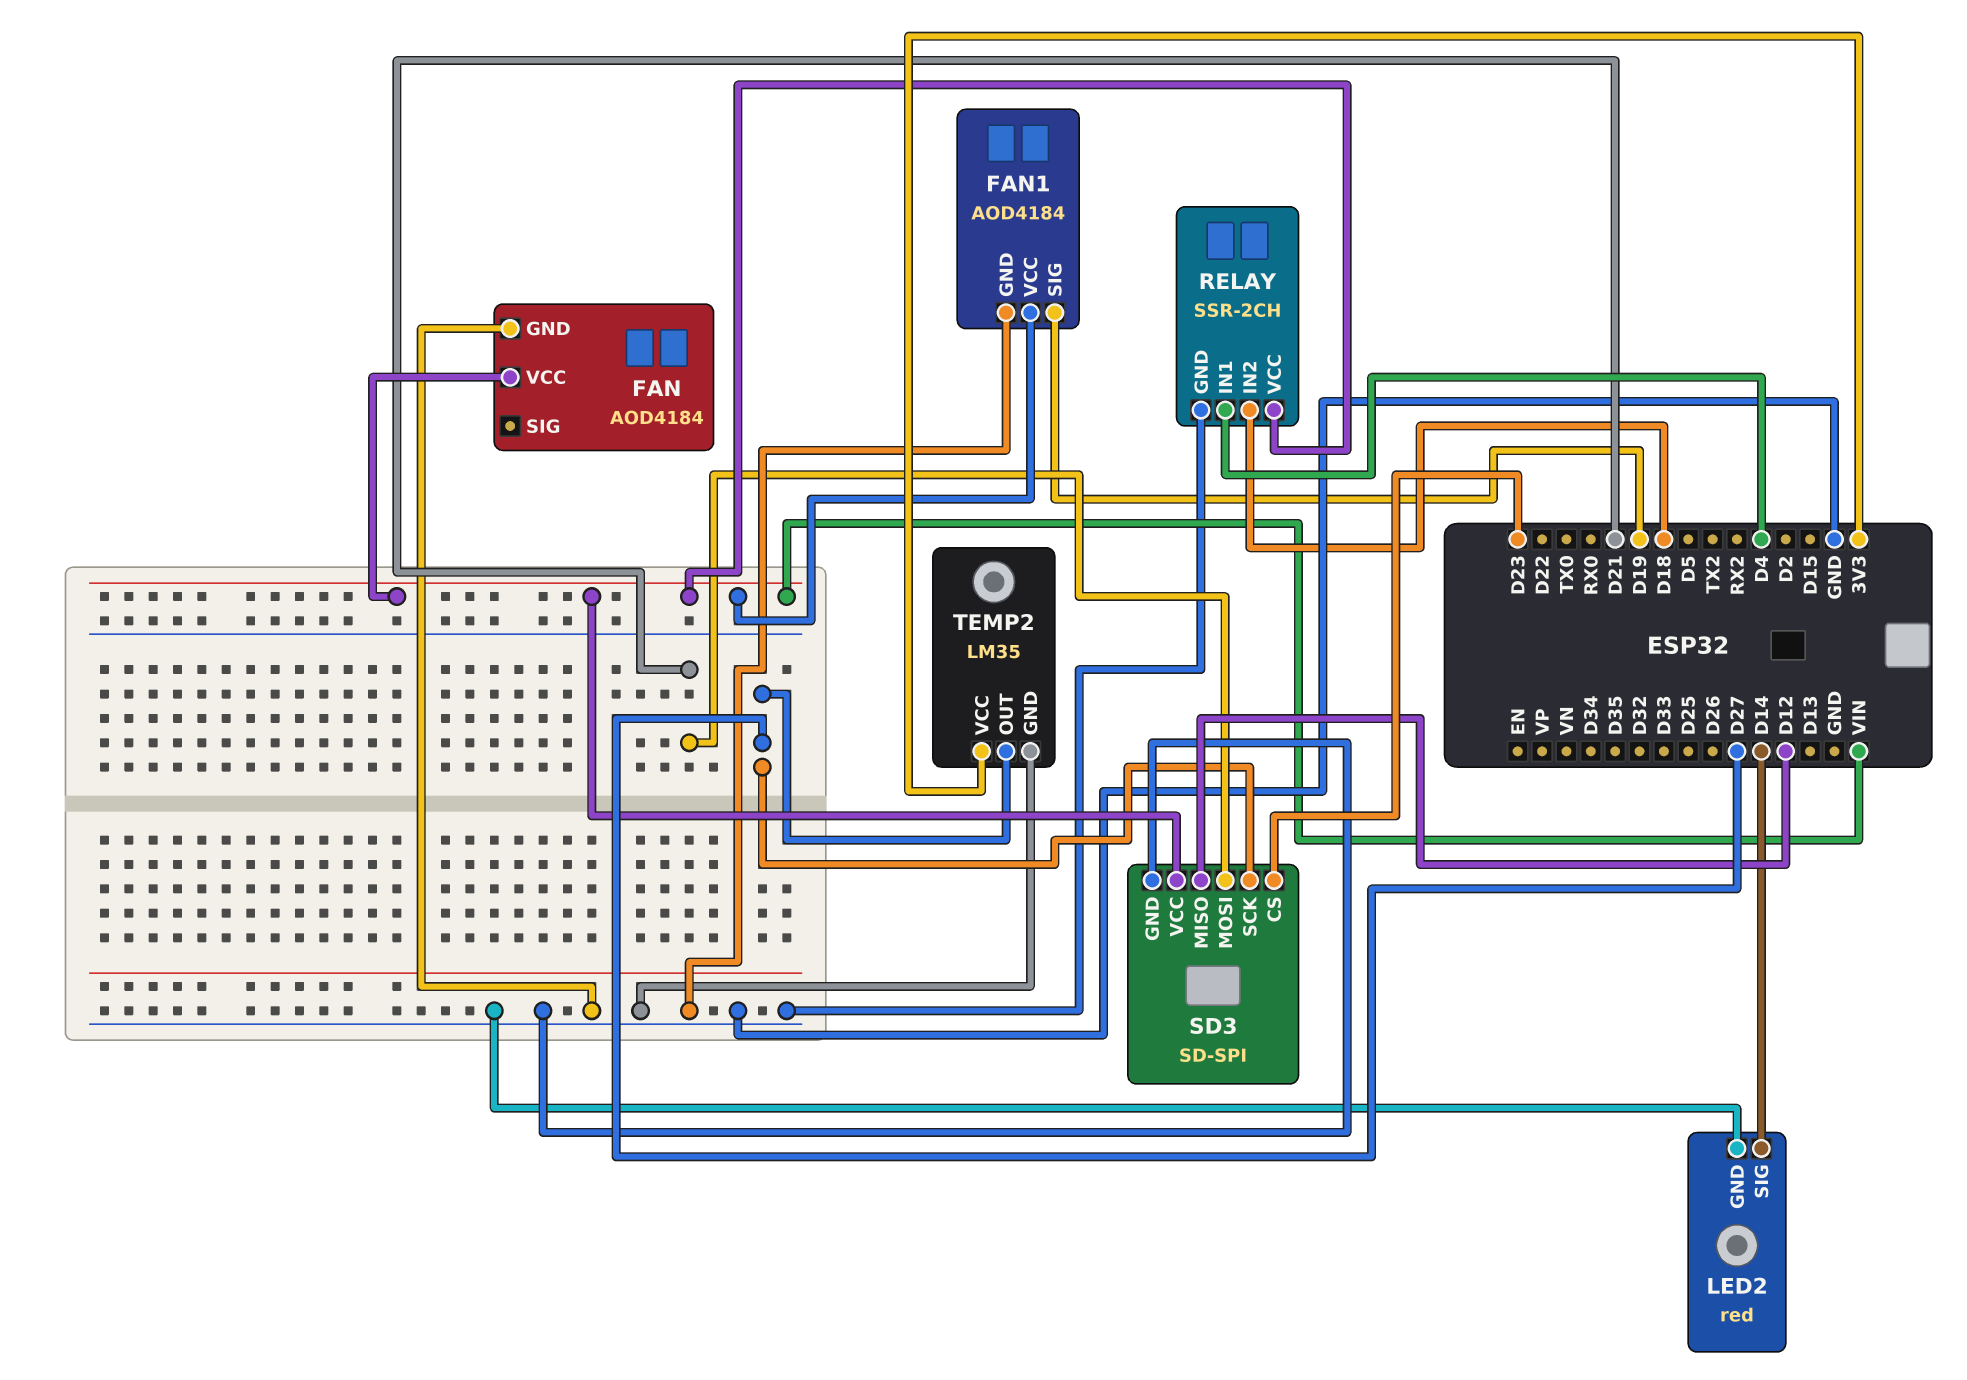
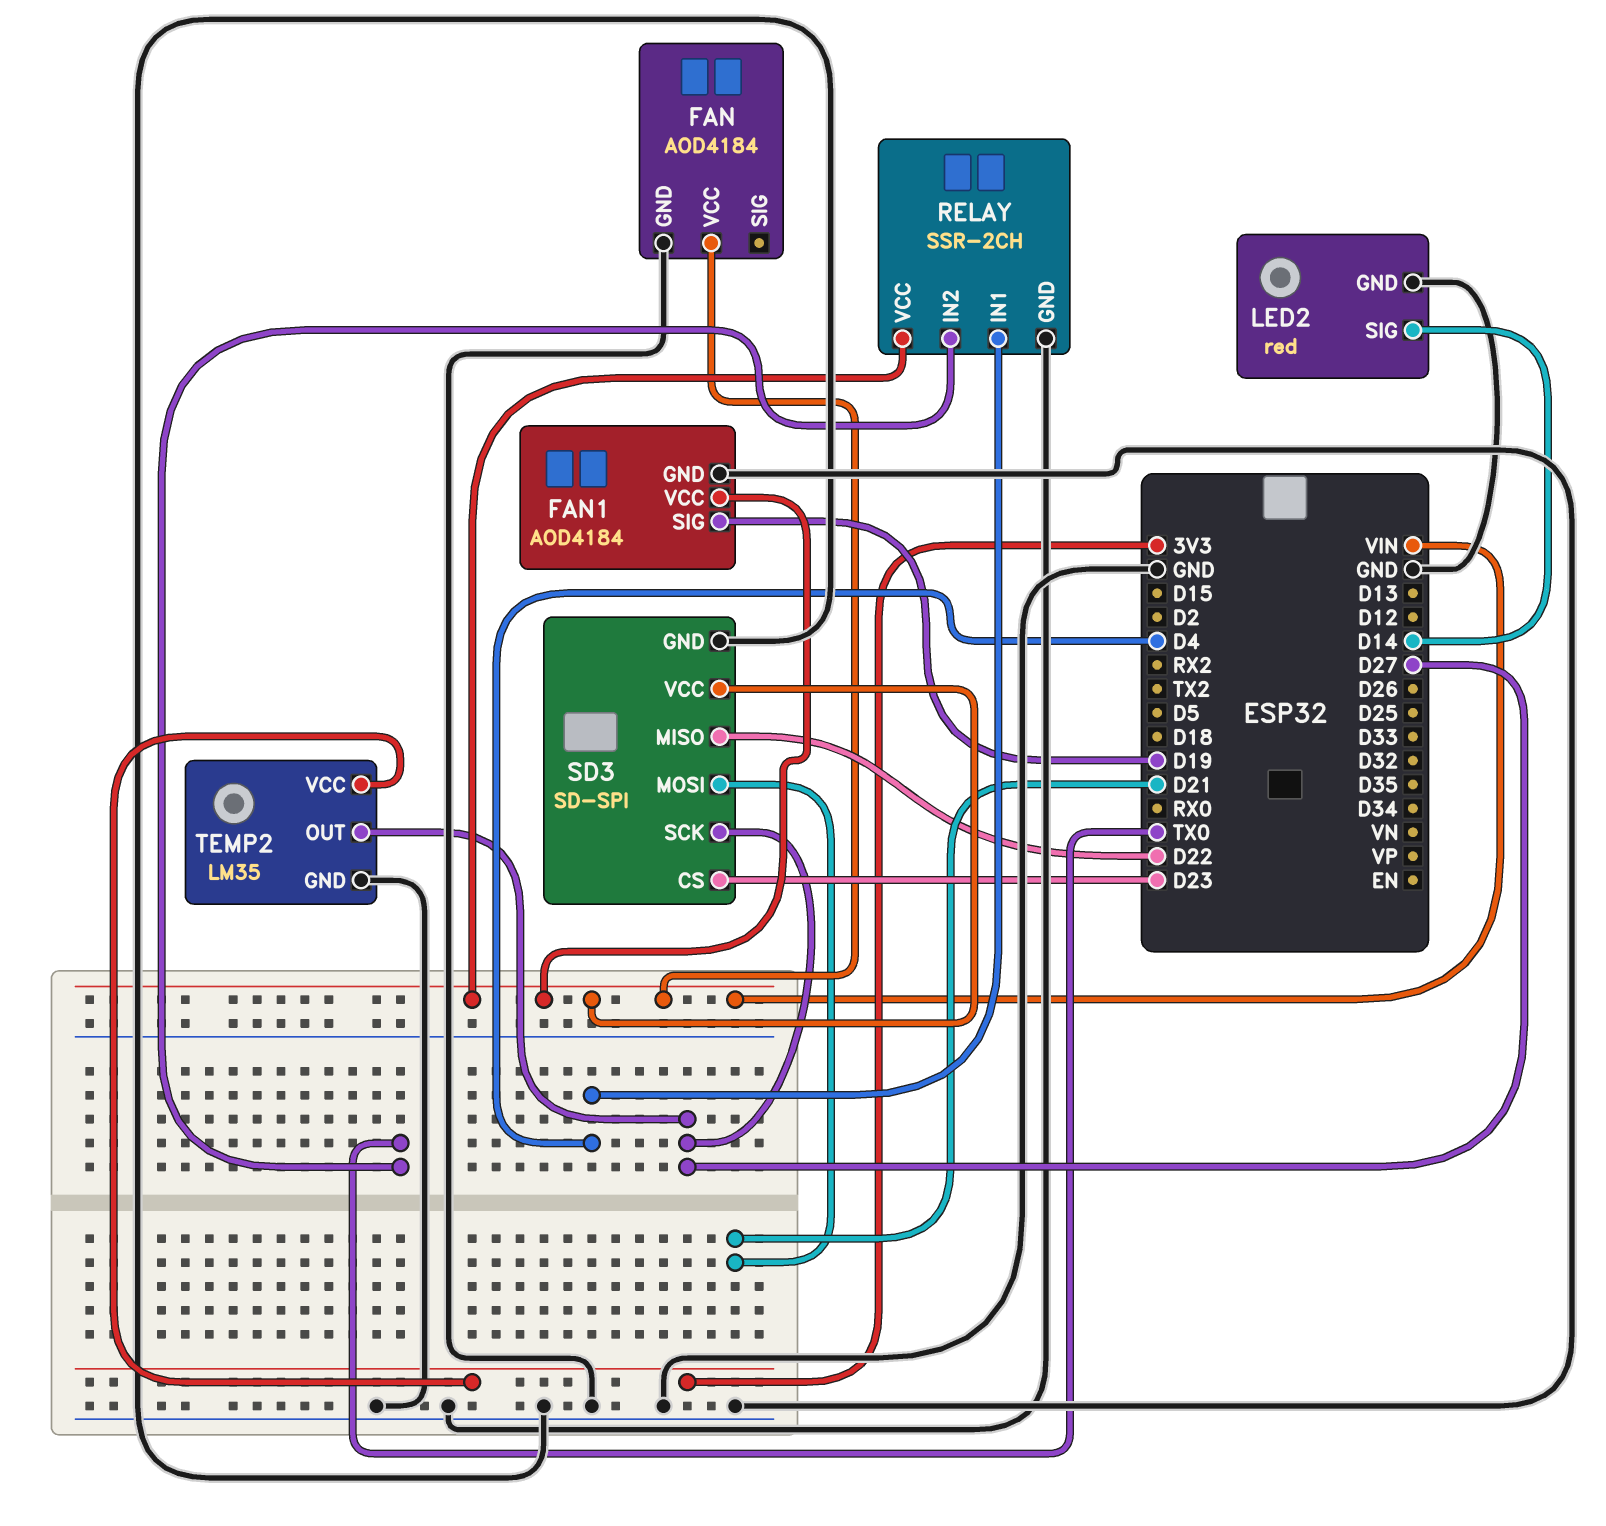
RELAY pin IN2: D18 -> TX0
SD3 pin MISO: D12 -> D22

